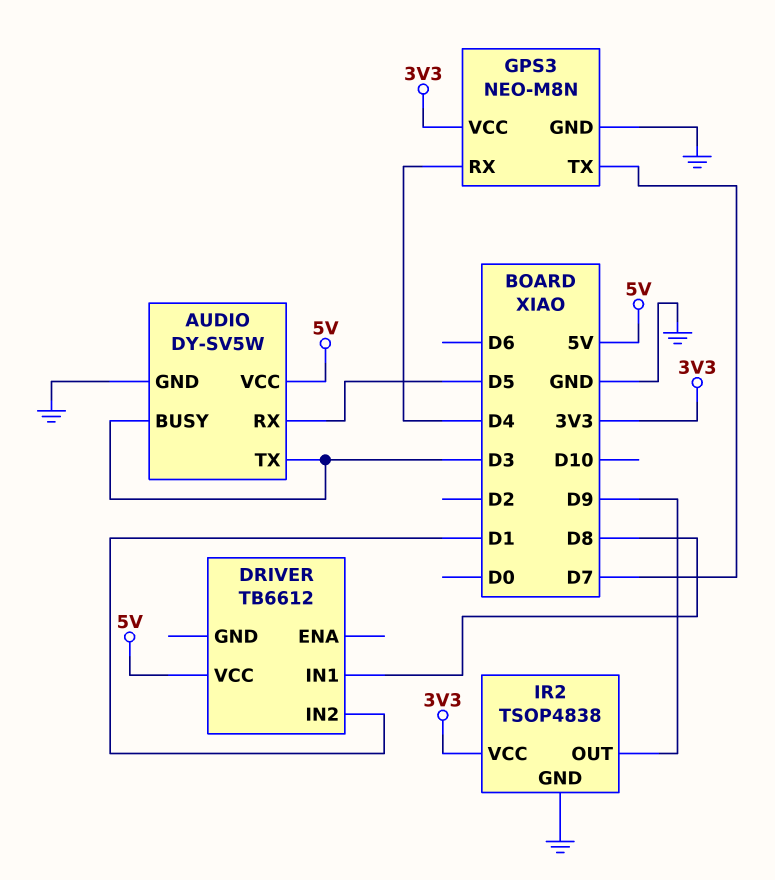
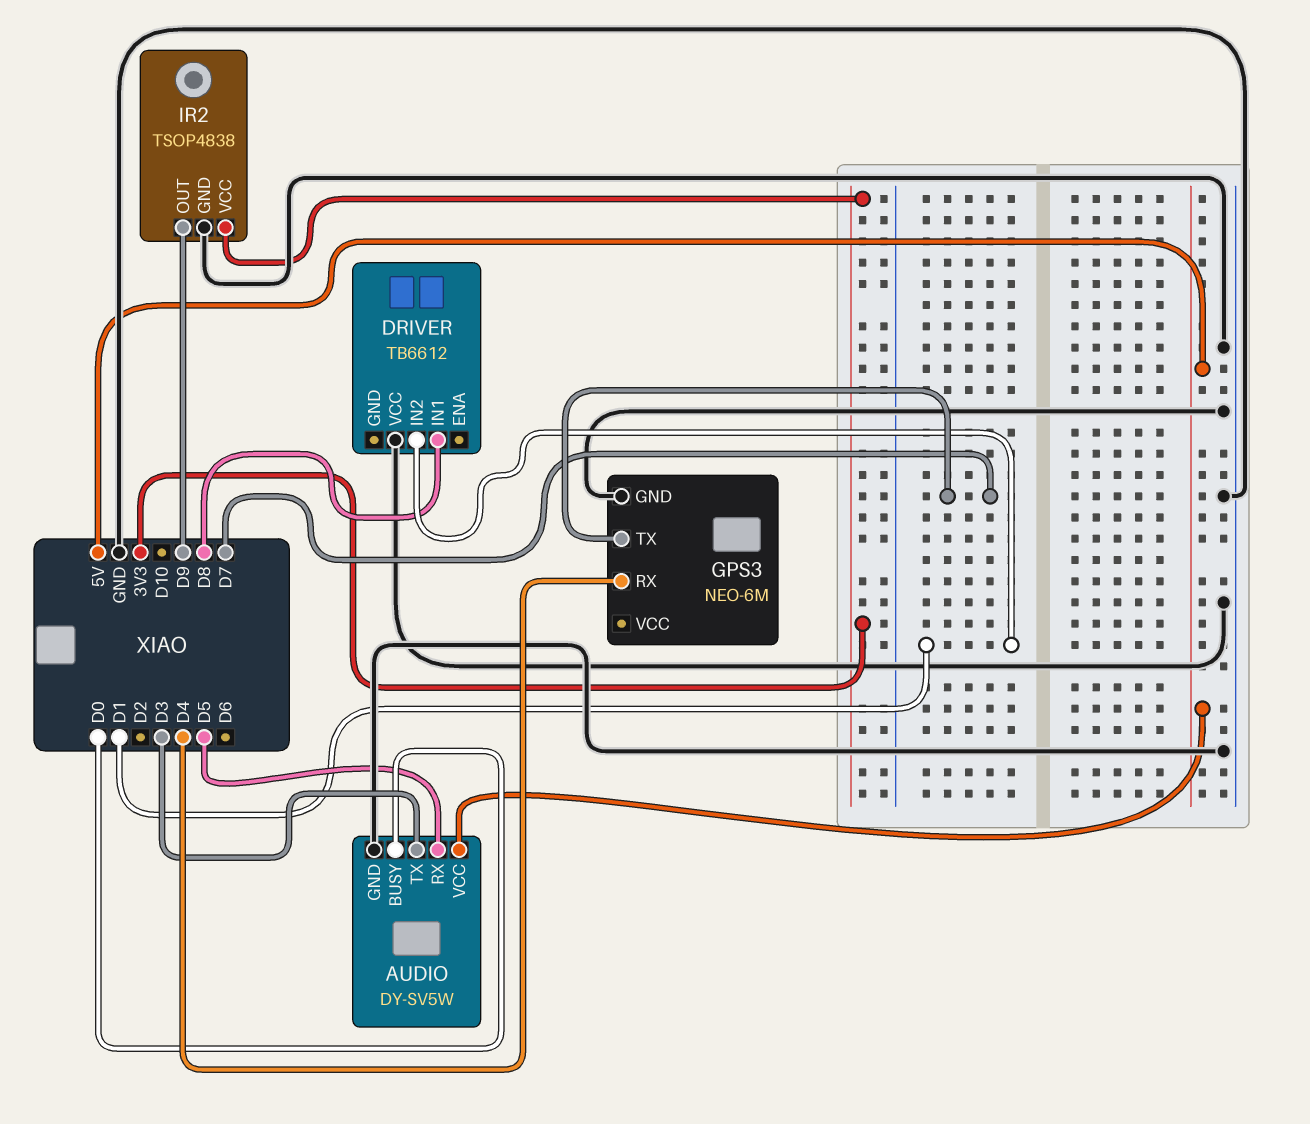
AUDIO pin BUSY: D3 -> D0
DRIVER pin VCC: 5V -> GND
GPS3: NEO-M8N -> NEO-6M
GPS3 pin VCC: 3V3 -> none

